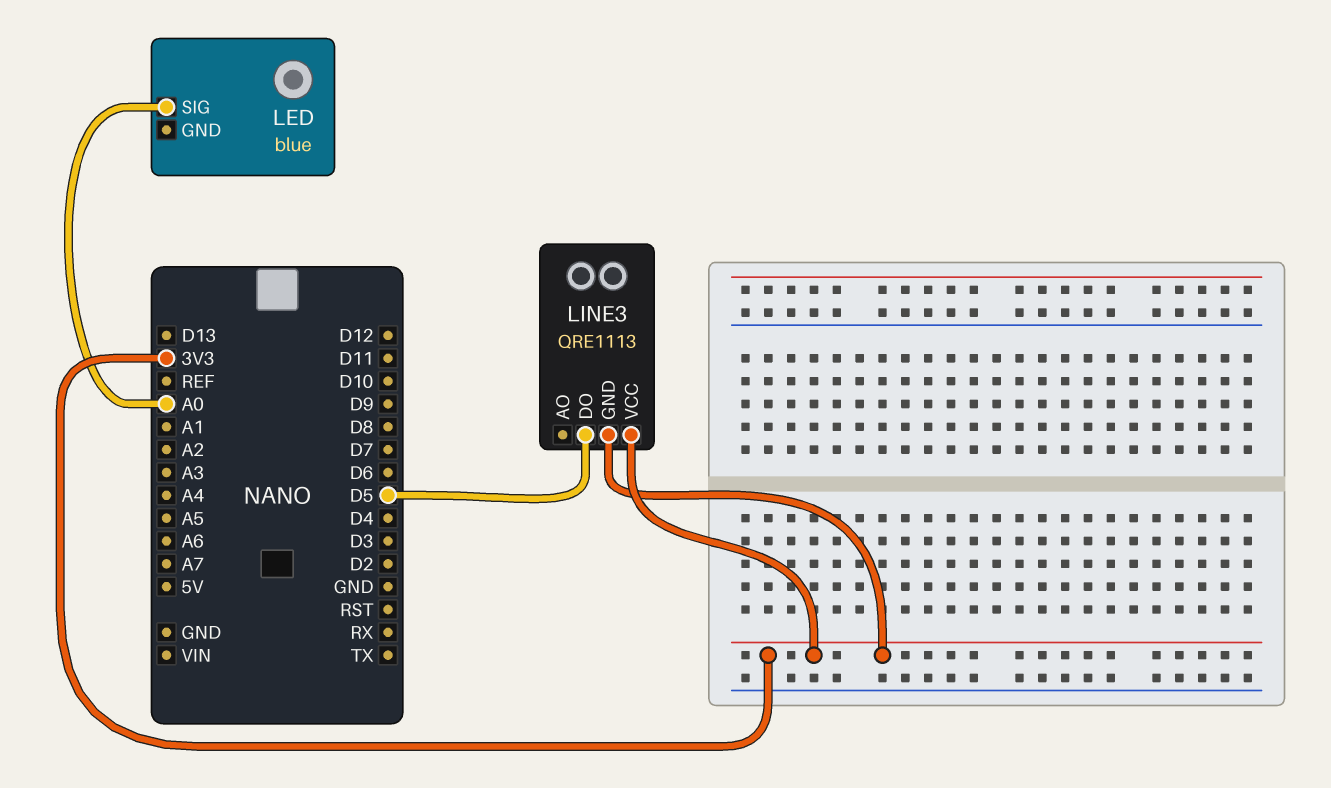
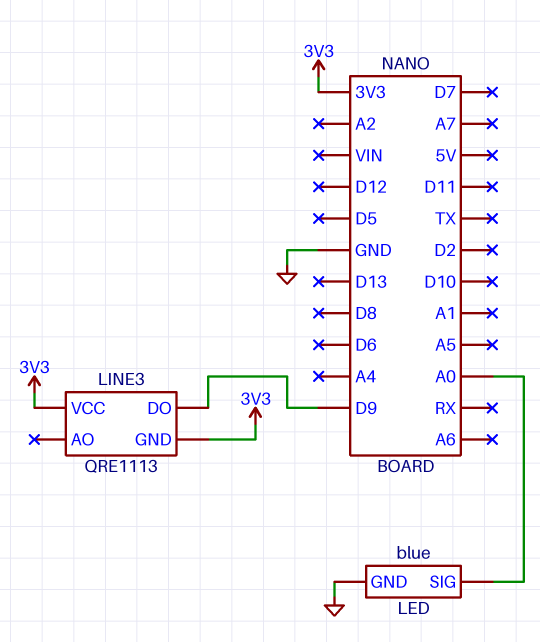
LED pin GND: none -> GND
LINE3 pin DO: D5 -> D9

